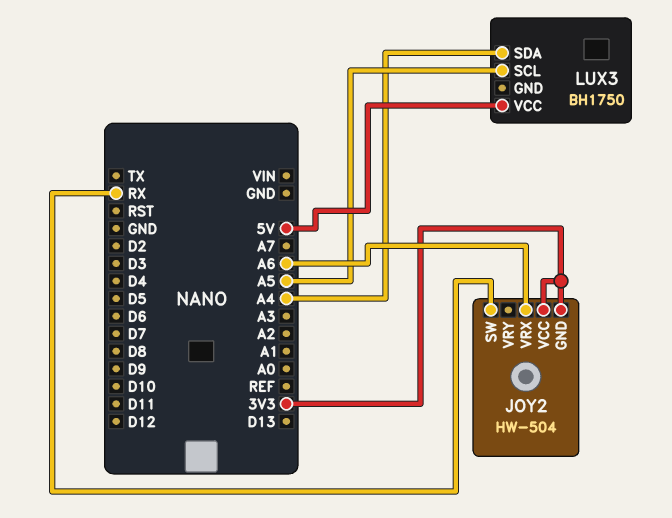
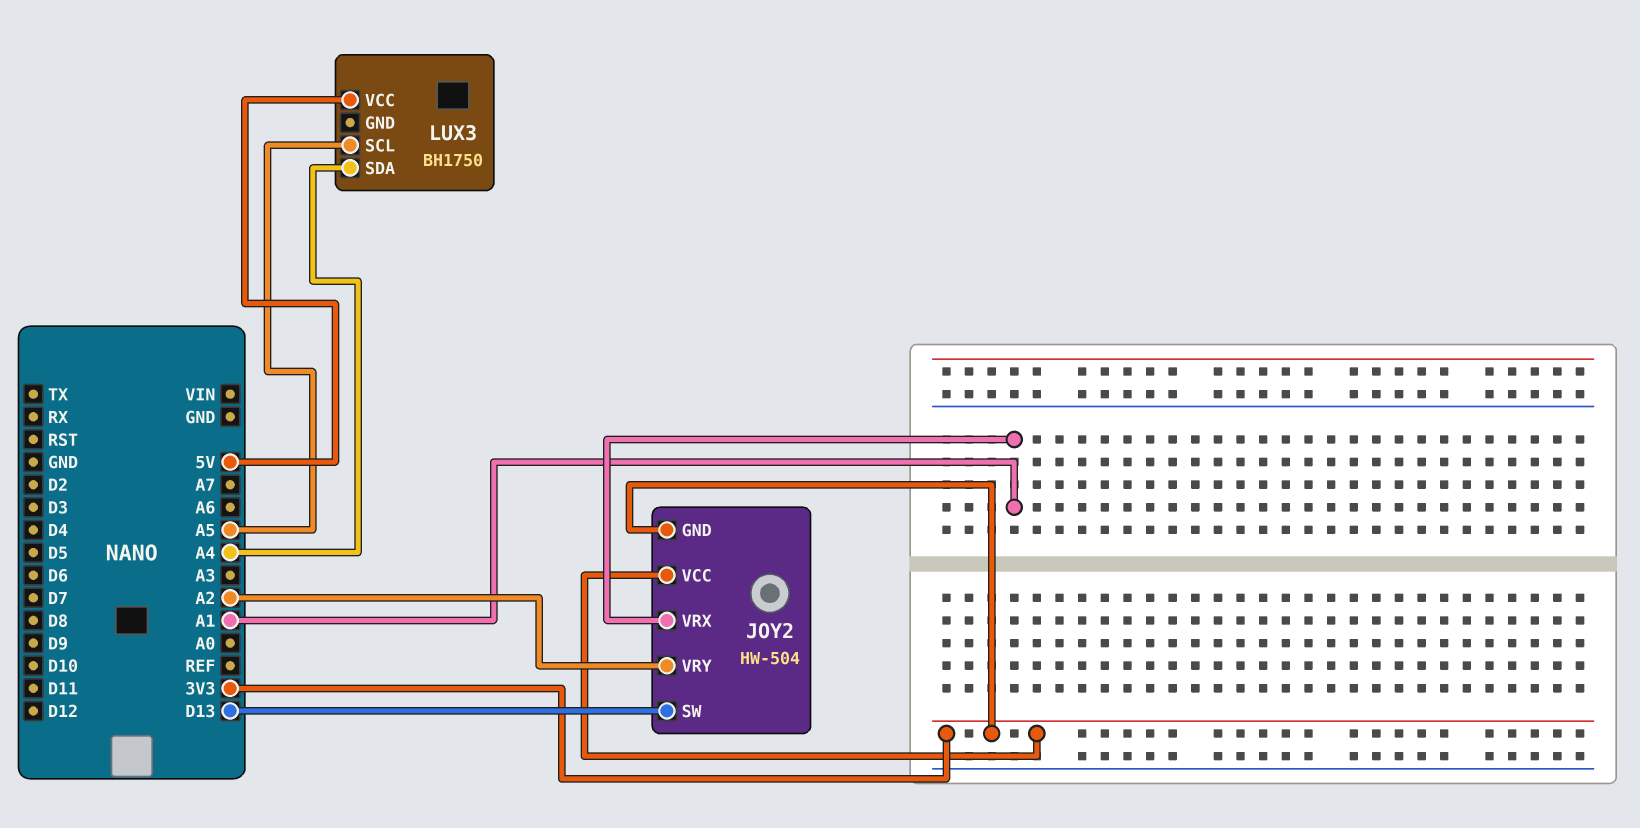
JOY2 pin SW: RX -> D13
JOY2 pin VRX: A6 -> A1
JOY2 pin VRY: none -> A2

